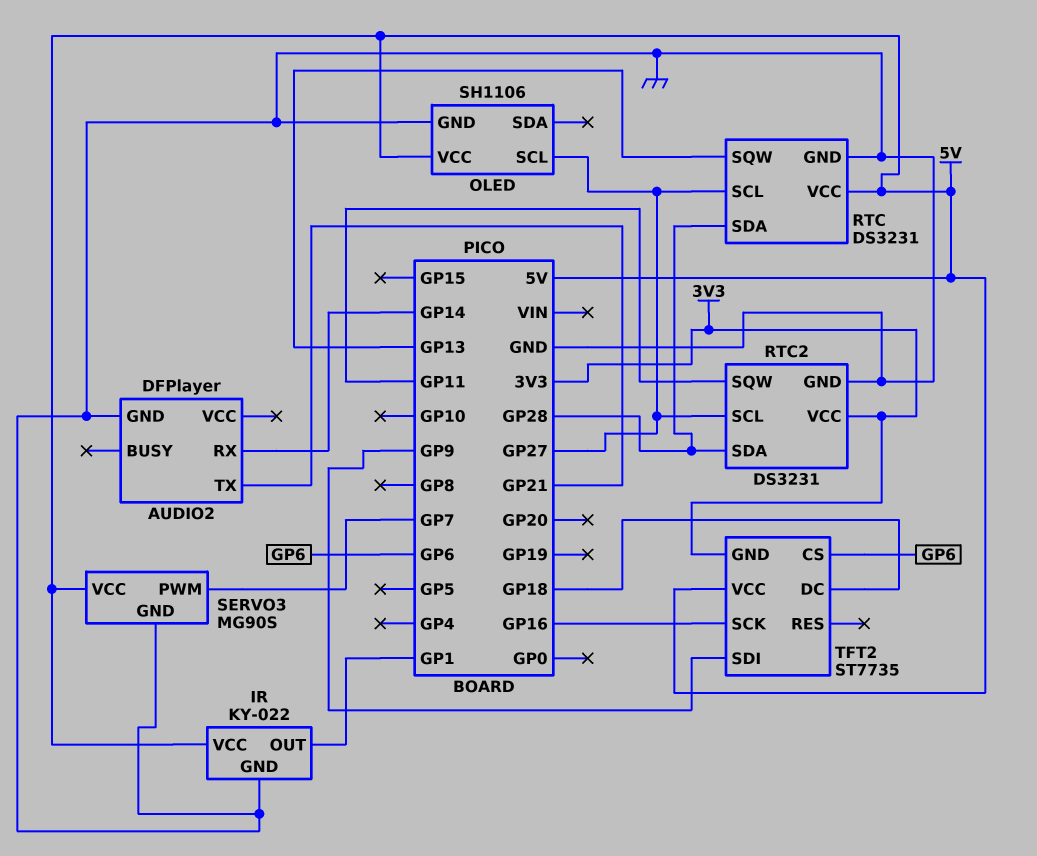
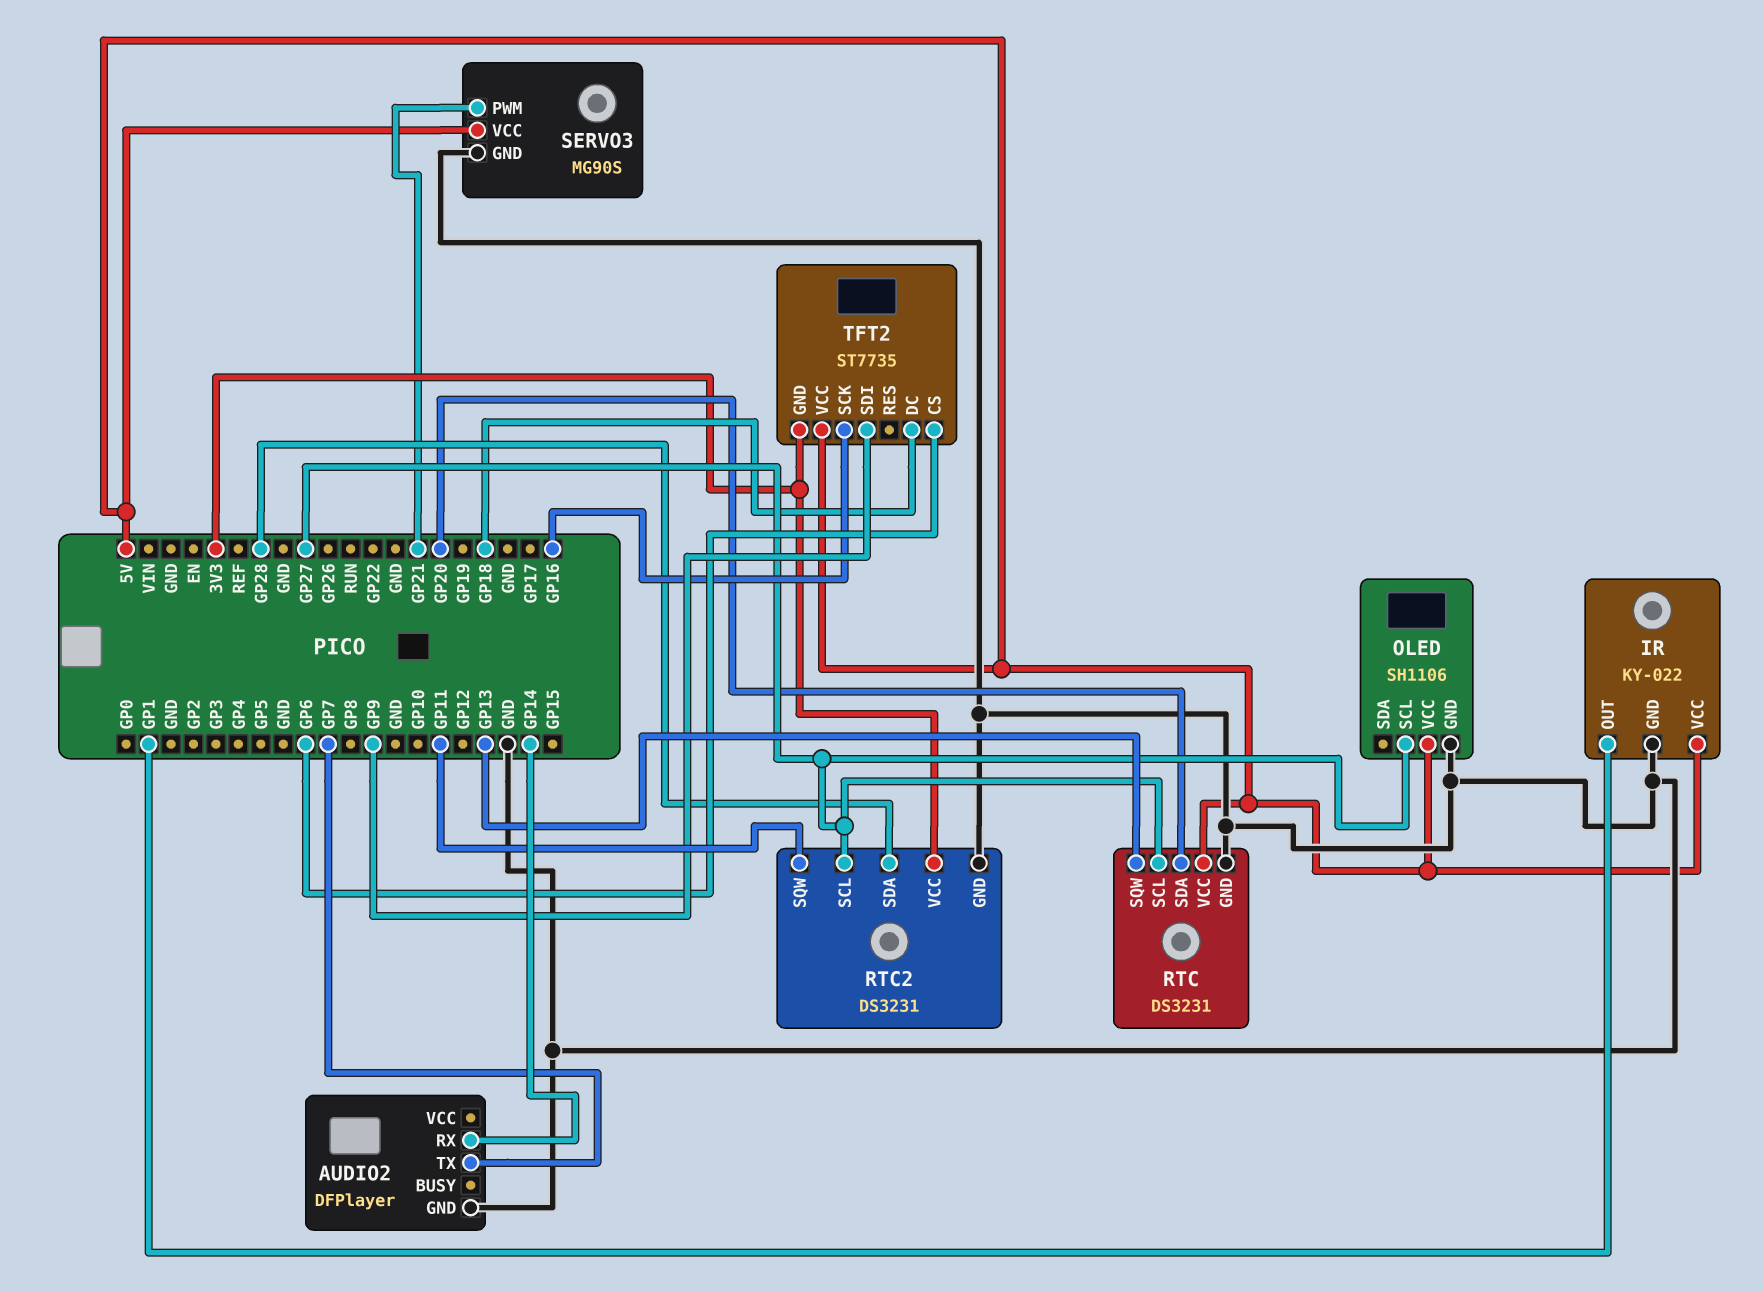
AUDIO2 pin TX: GP21 -> GP7
RTC pin SDA: GP28 -> GP20
SERVO3 pin PWM: GP7 -> GP21

